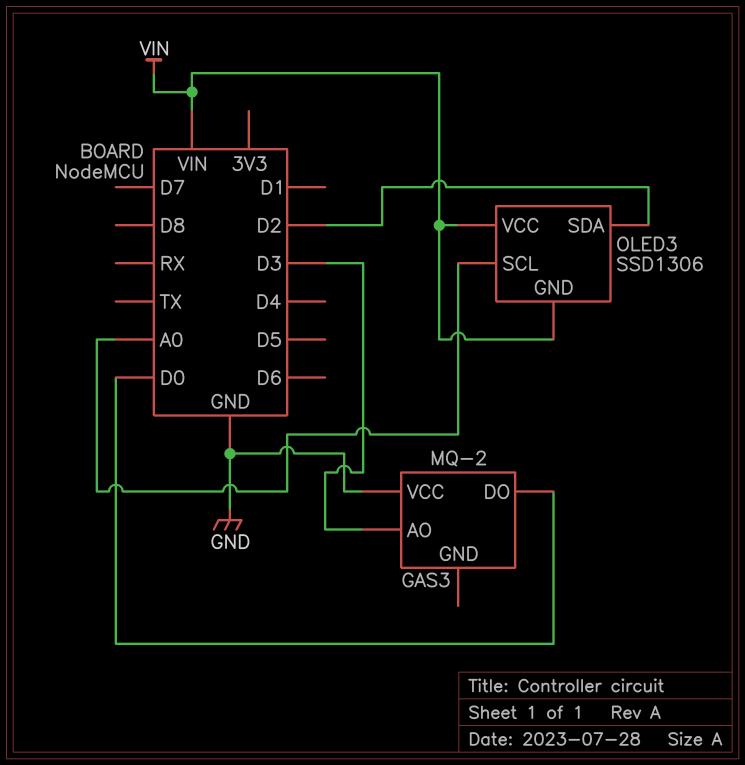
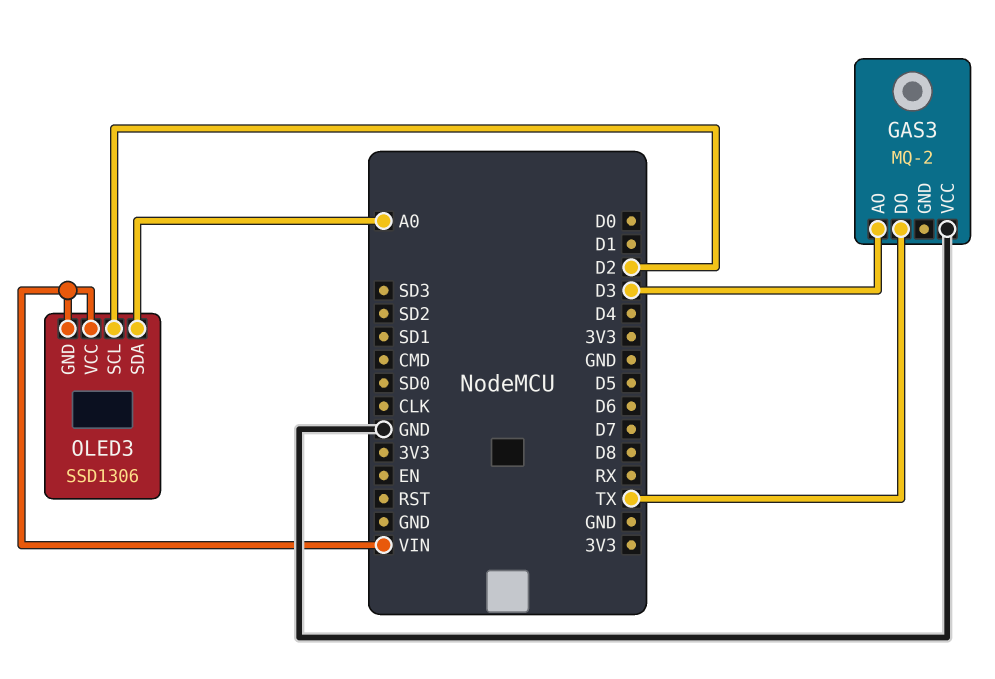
GAS3 pin DO: D0 -> TX
OLED3 pin SCL: A0 -> D2
OLED3 pin SDA: D2 -> A0

